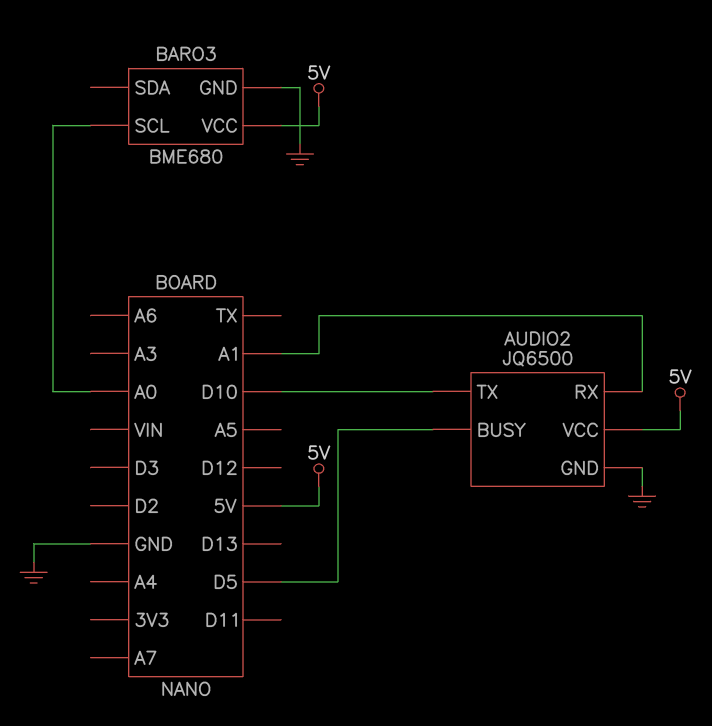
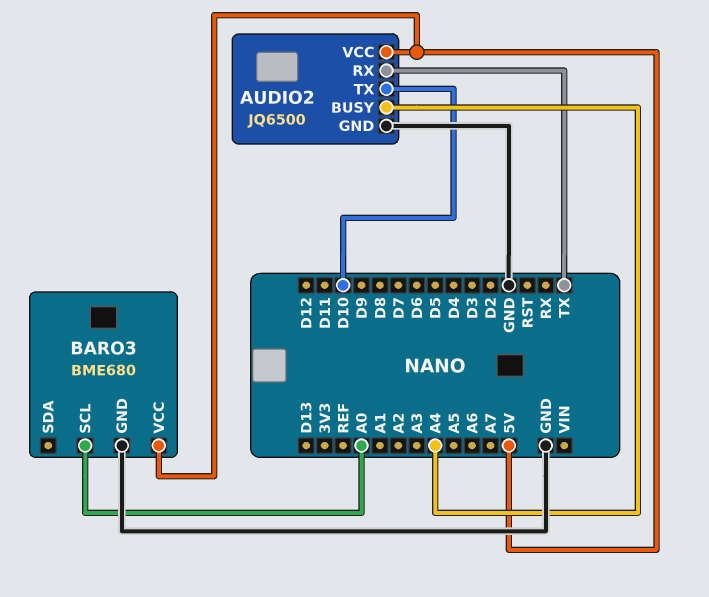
AUDIO2 pin BUSY: D5 -> A4
AUDIO2 pin RX: A1 -> TX

